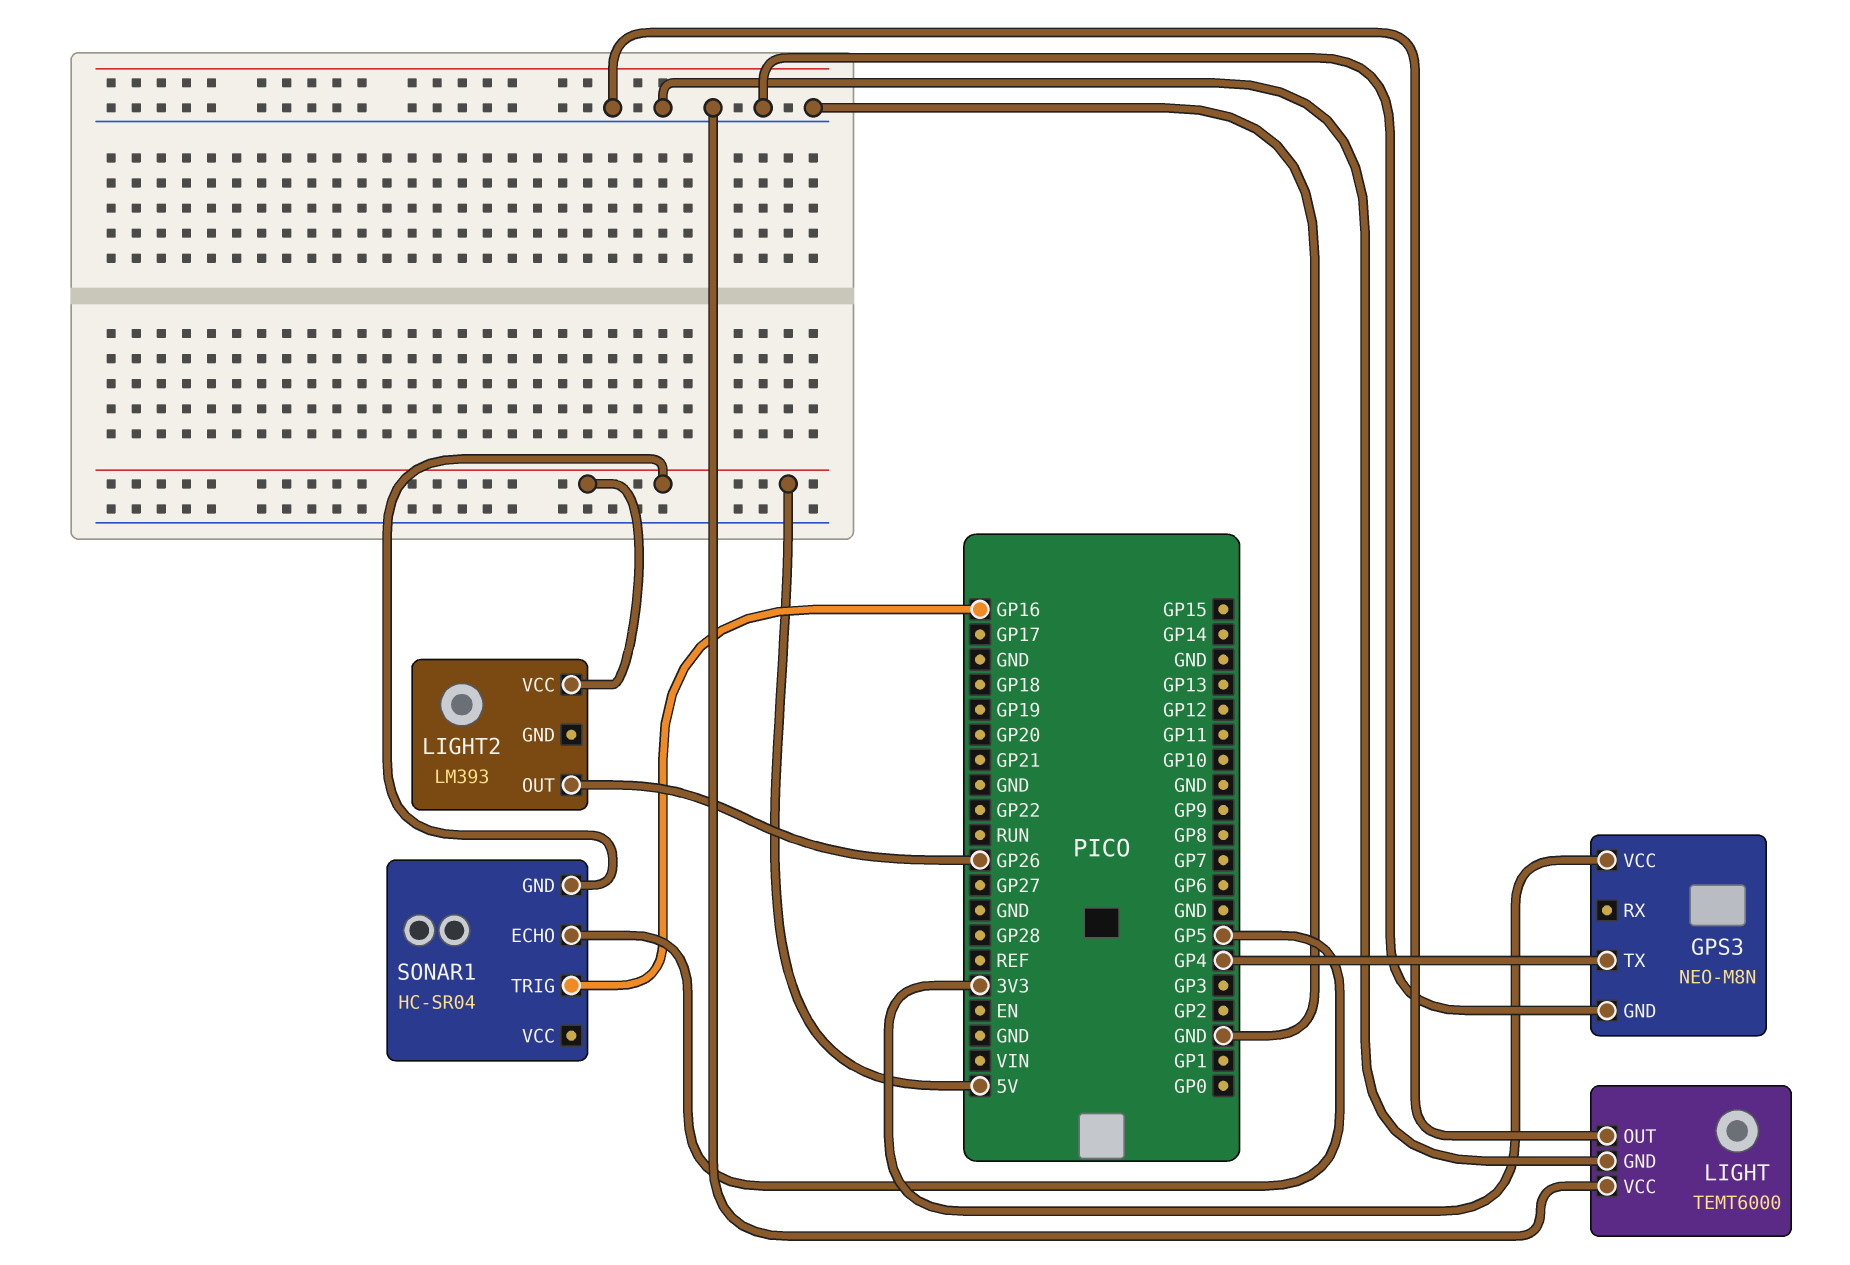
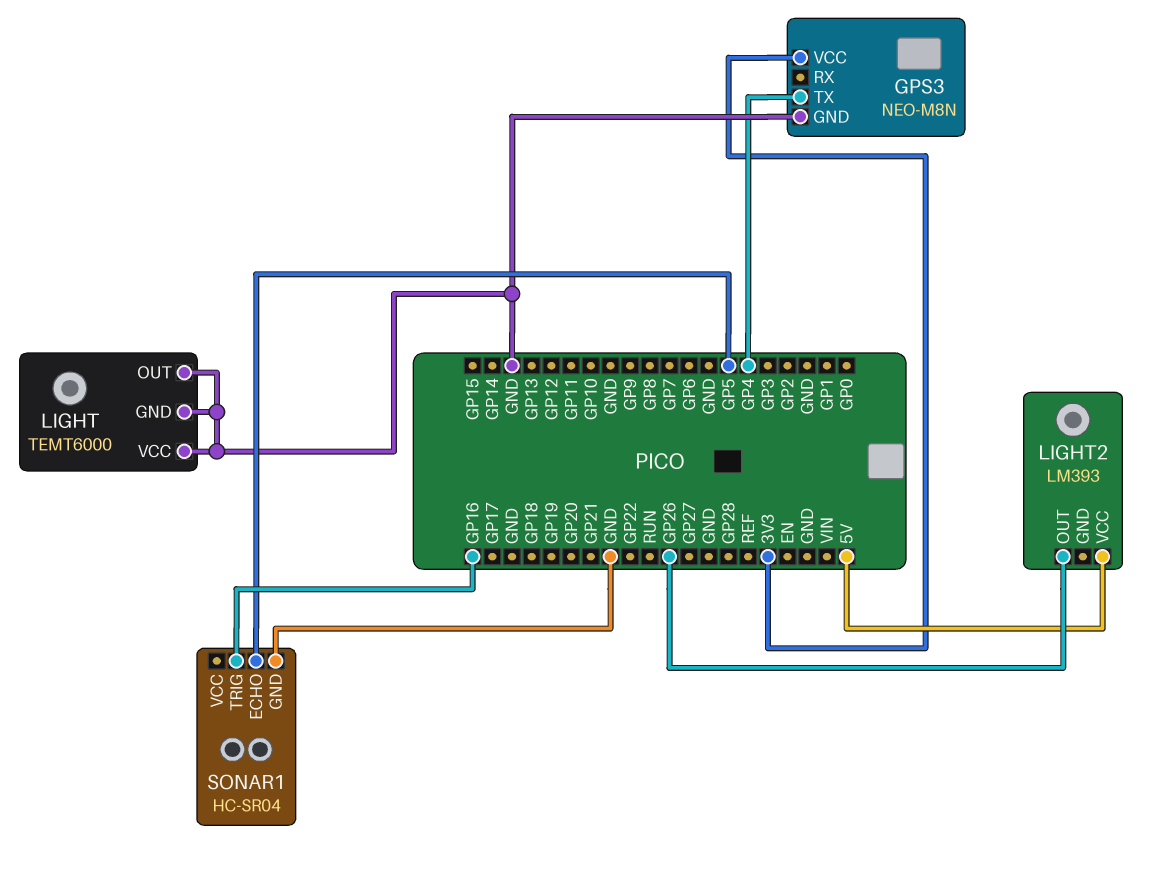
SONAR1 pin GND: 5V -> GND

